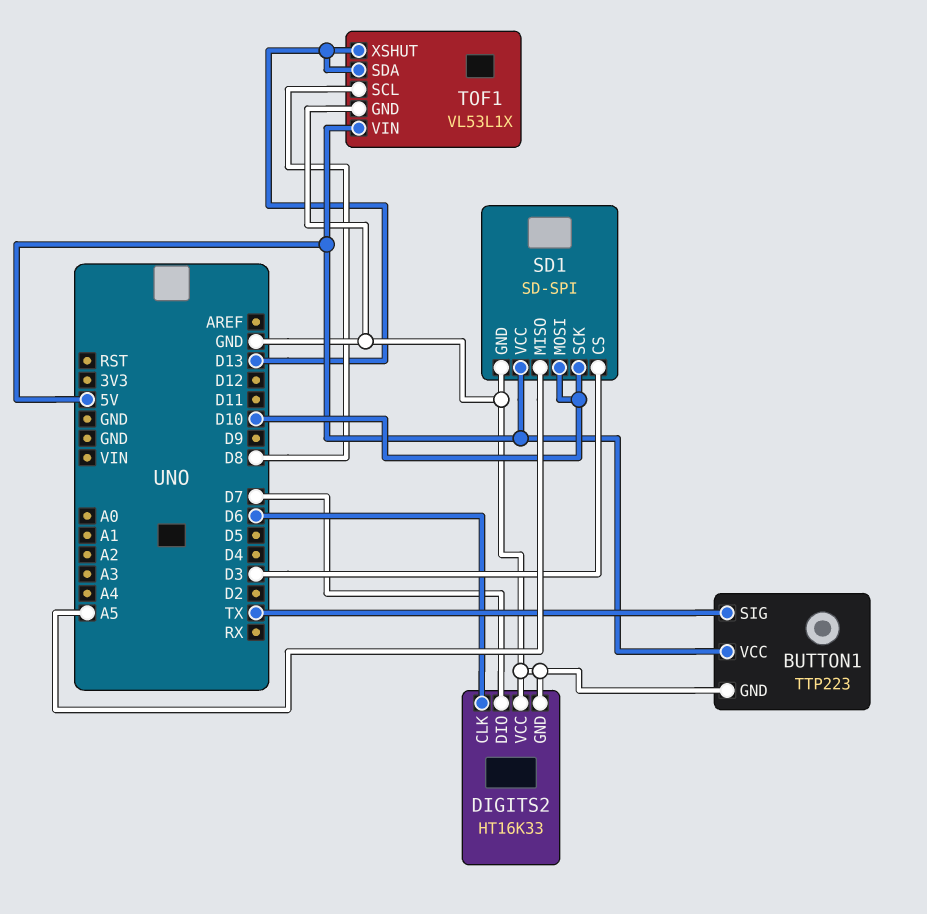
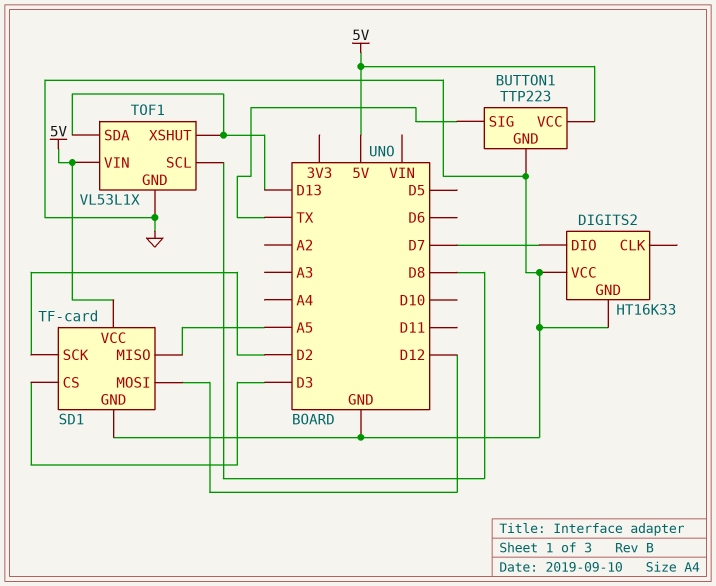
DIGITS2 pin CLK: D6 -> none
SD1: SD-SPI -> TF-card
SD1 pin MOSI: D10 -> D12
SD1 pin SCK: D10 -> D2

